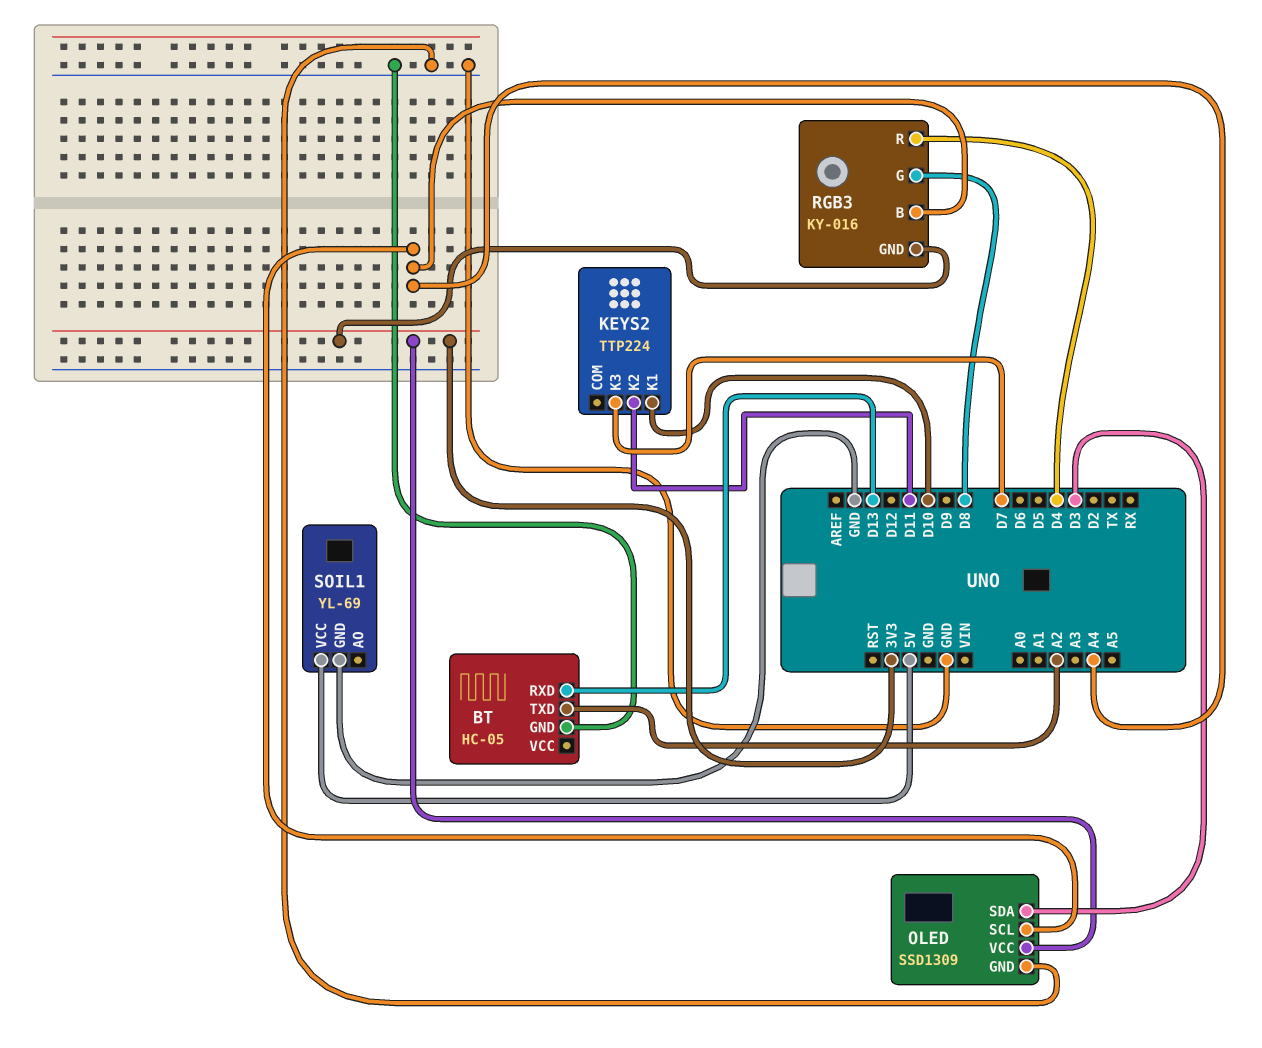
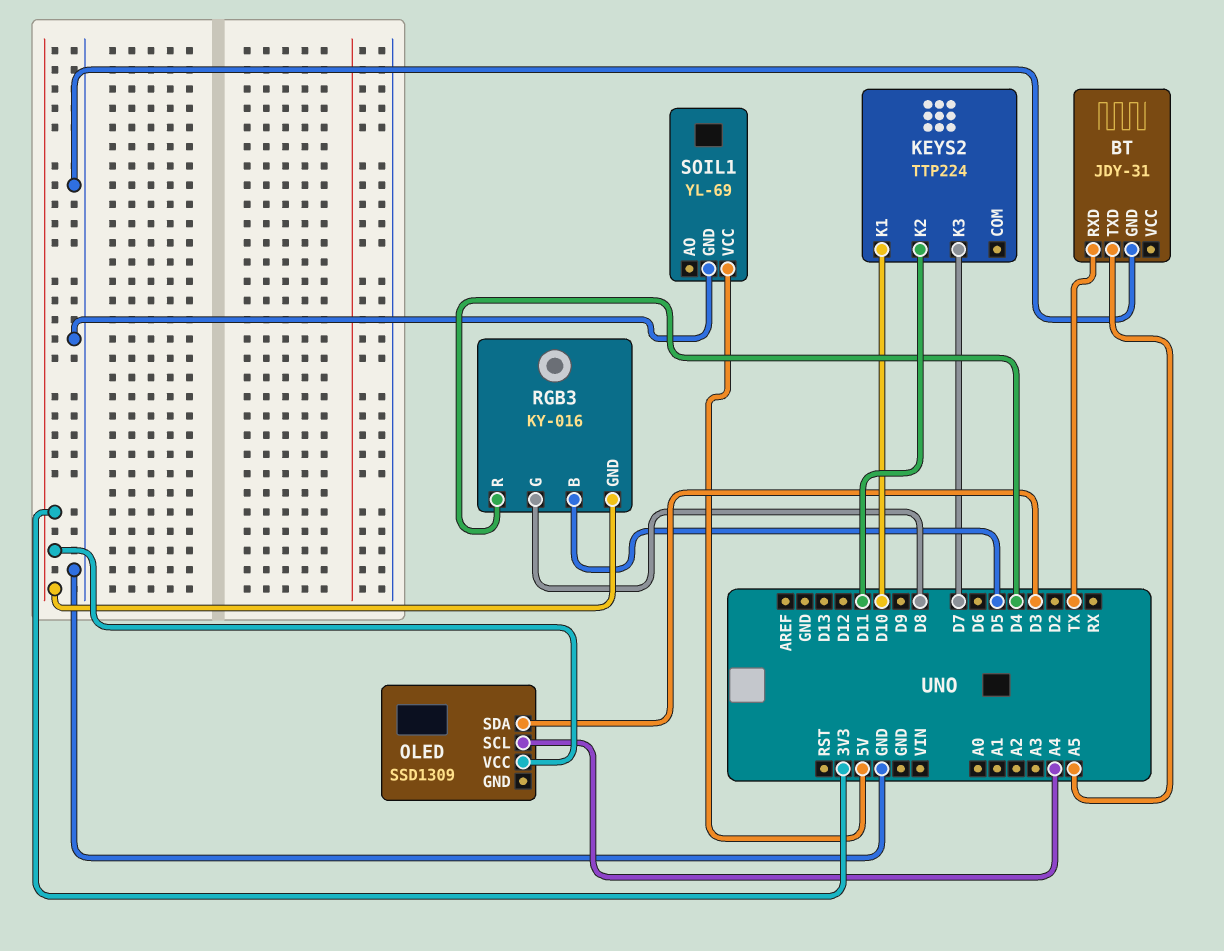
BT: HC-05 -> JDY-31
BT pin RXD: D13 -> TX
BT pin TXD: A2 -> A5
OLED pin GND: GND -> none
RGB3 pin B: A4 -> D5

